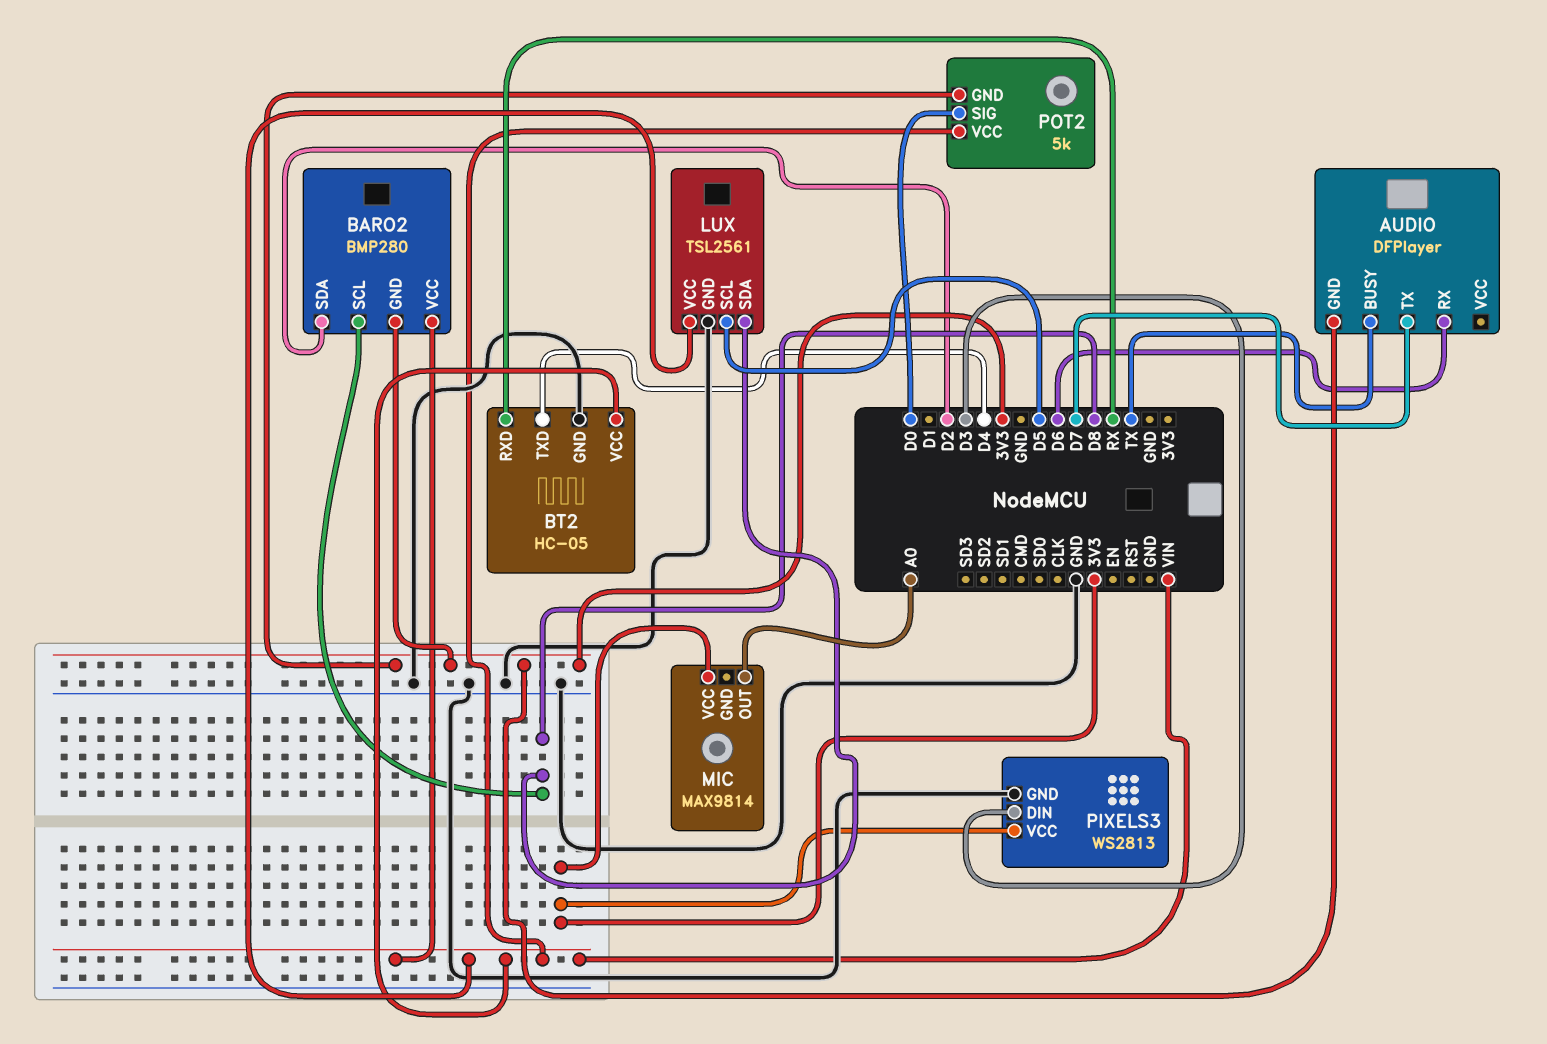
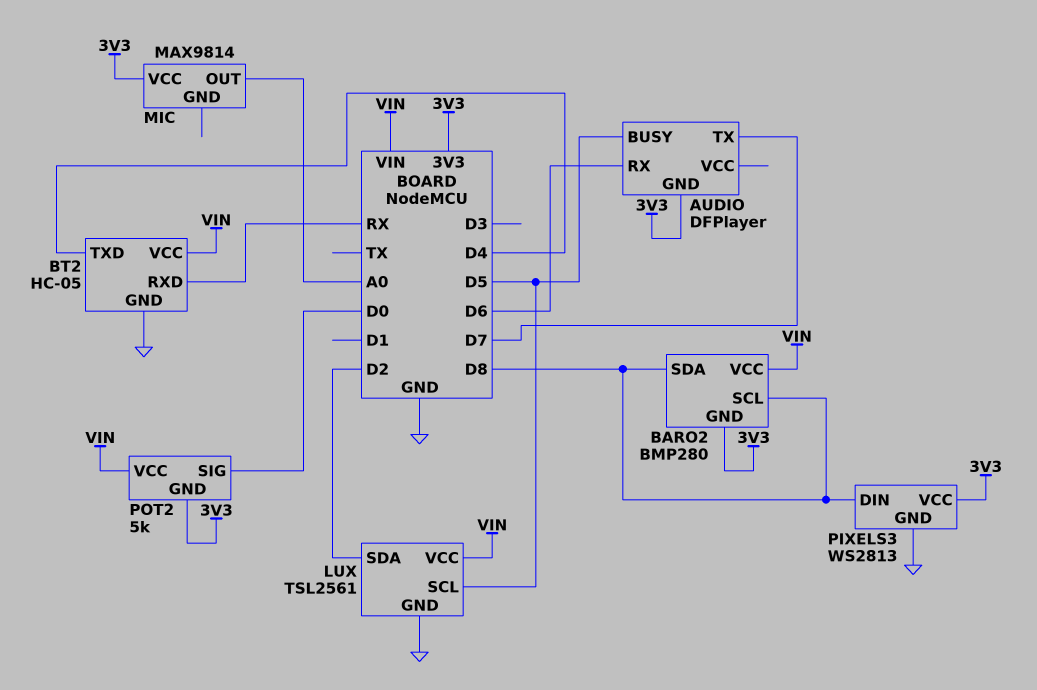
AUDIO pin BUSY: TX -> D5
BARO2 pin SDA: D2 -> D8
LUX pin SDA: D8 -> D2
PIXELS3 pin DIN: D3 -> D8

